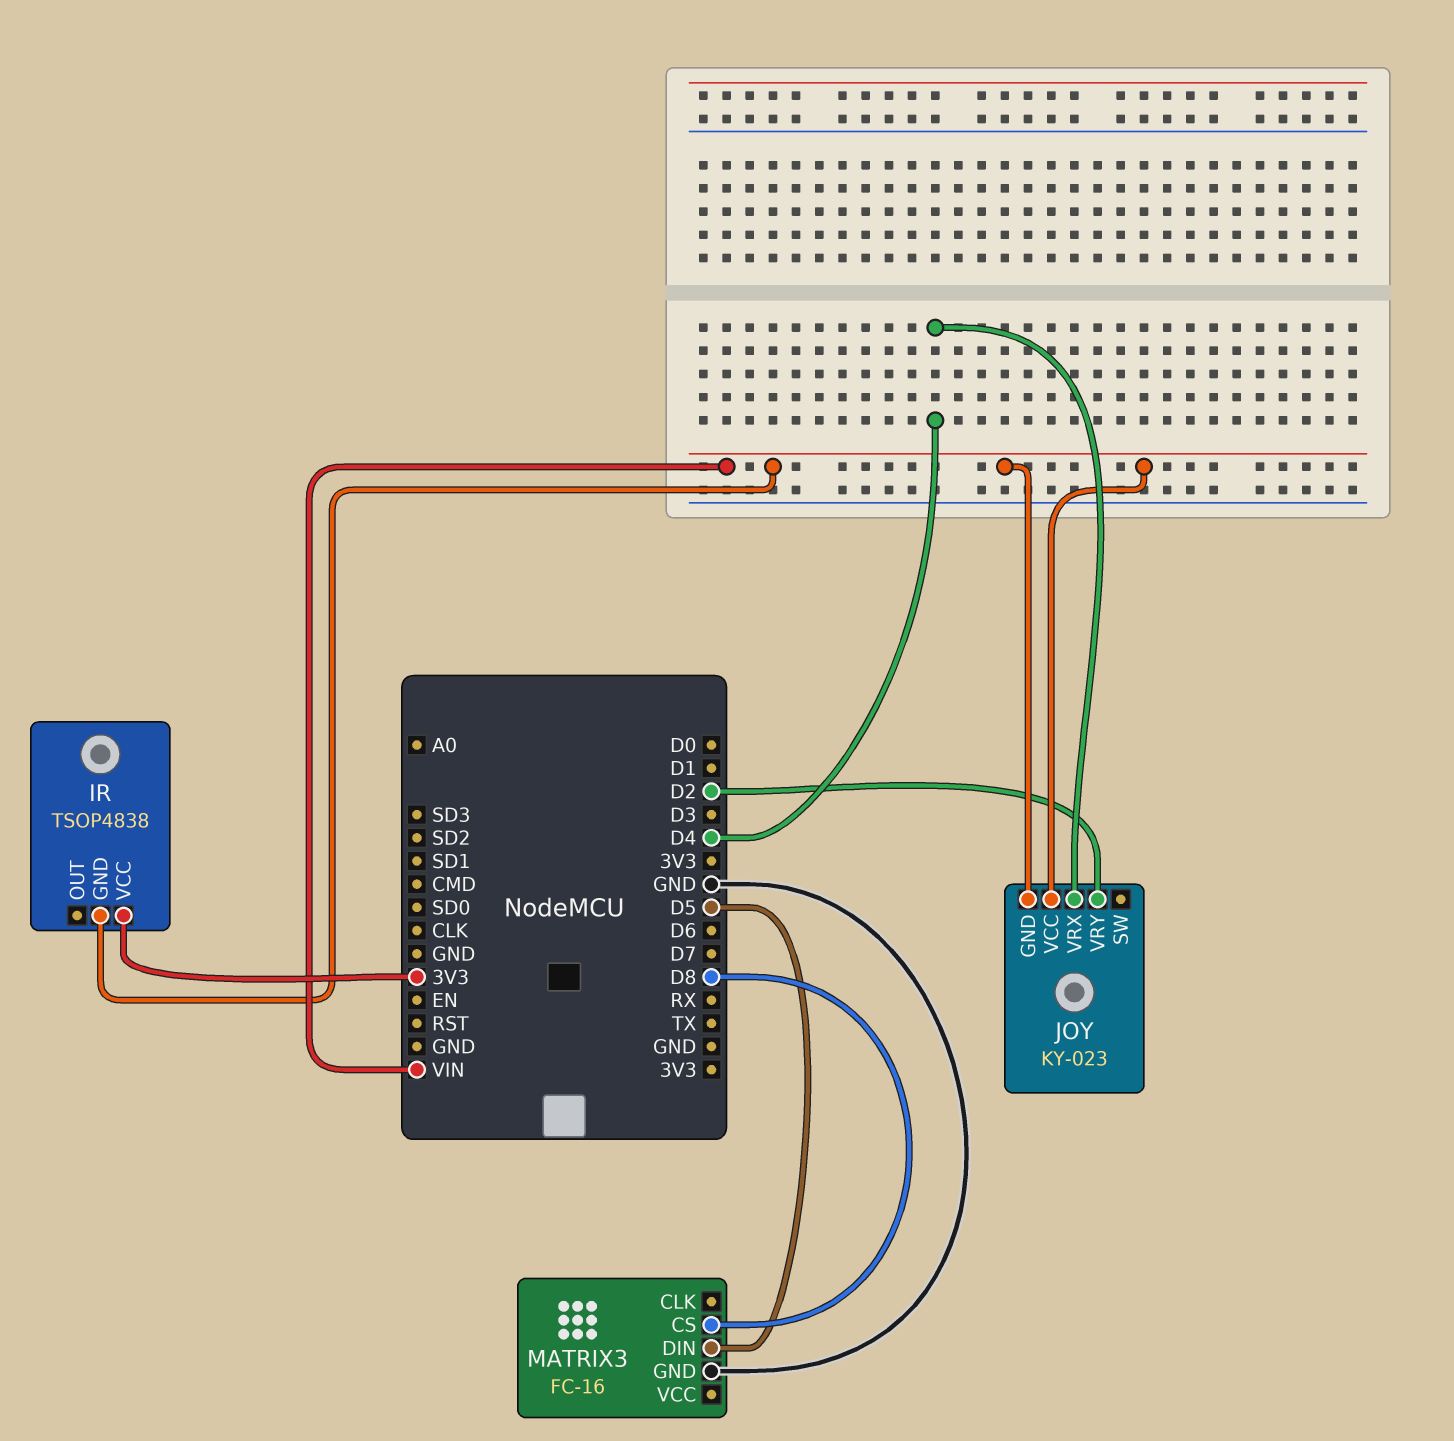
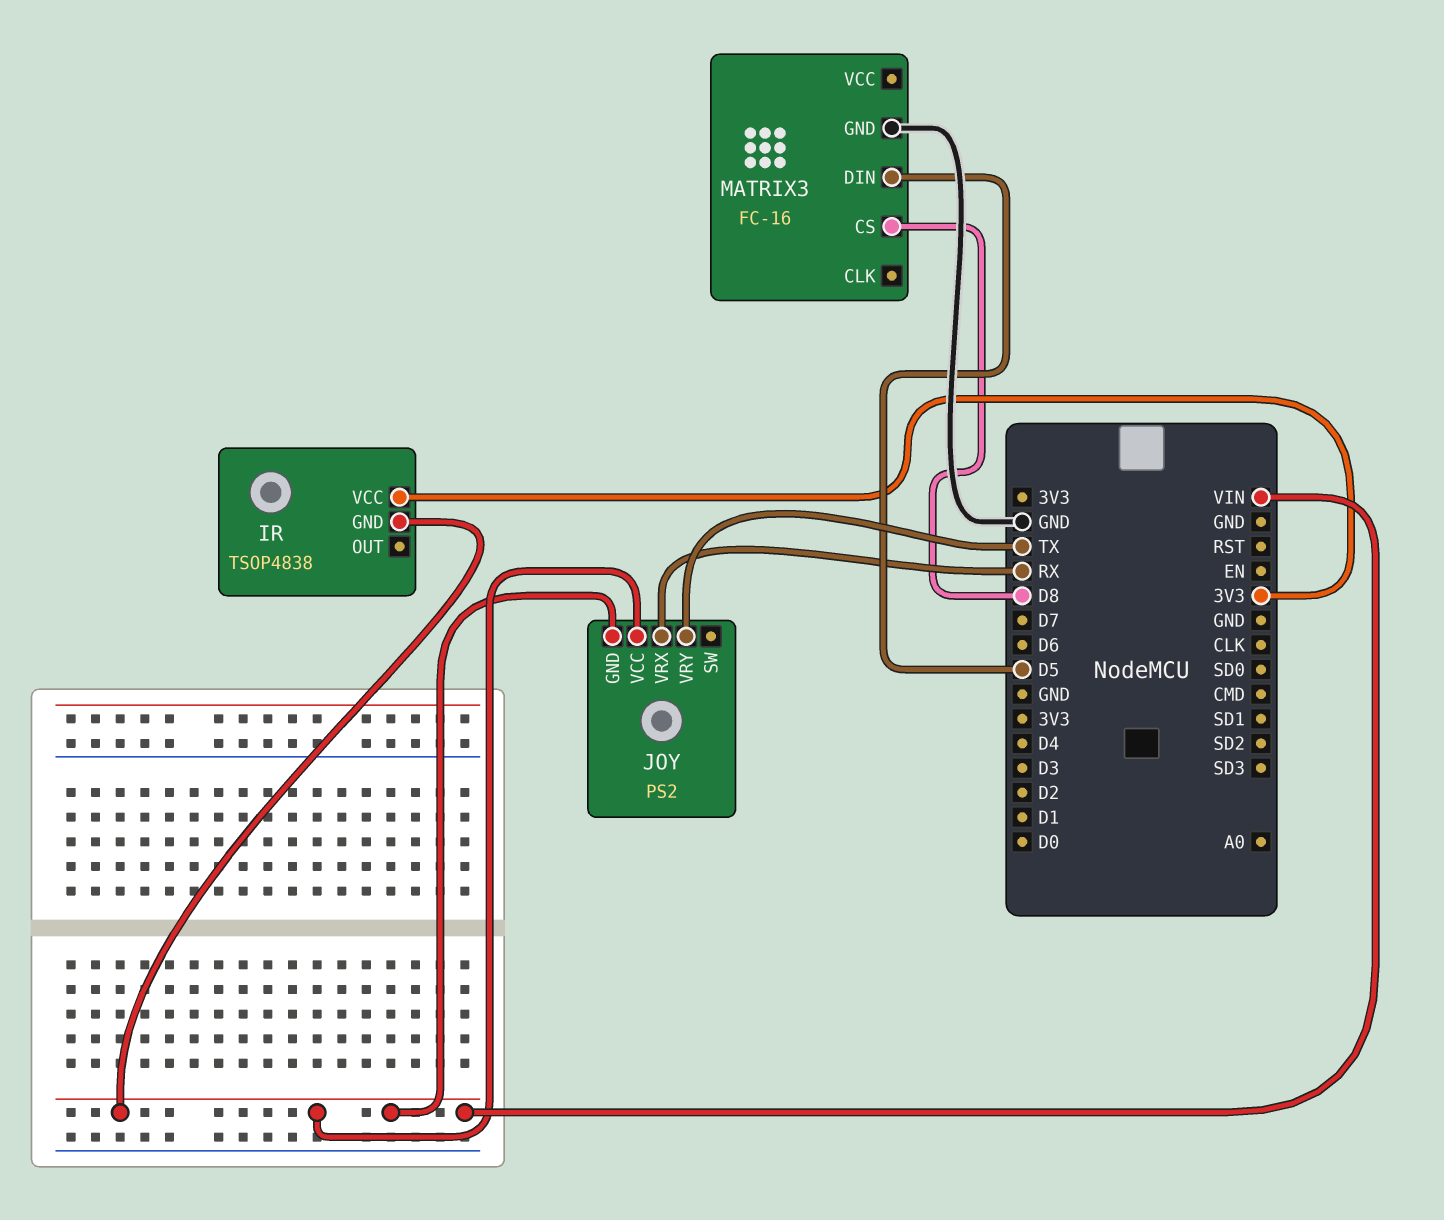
JOY: KY-023 -> PS2
JOY pin VRX: D4 -> RX
JOY pin VRY: D2 -> TX

